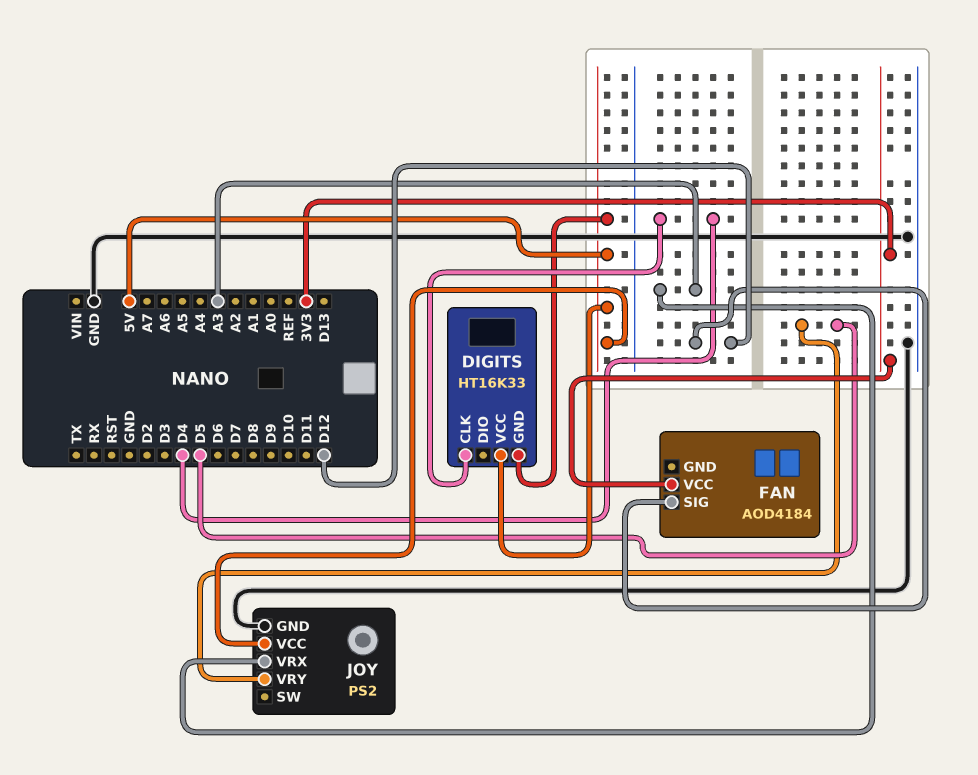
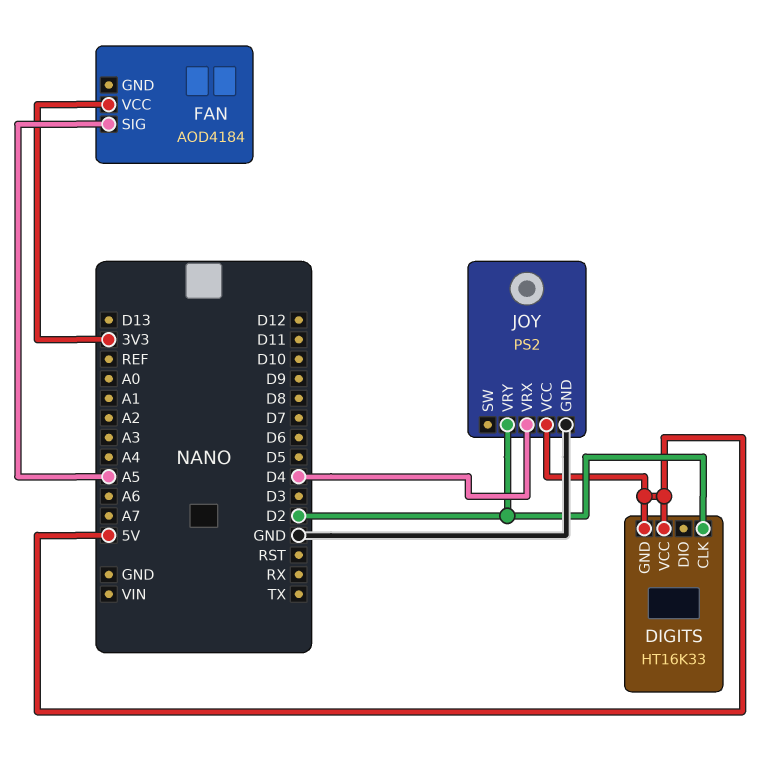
DIGITS pin CLK: D4 -> D2
FAN pin SIG: D12 -> A5
JOY pin VRX: A3 -> D4
JOY pin VRY: D5 -> D2

